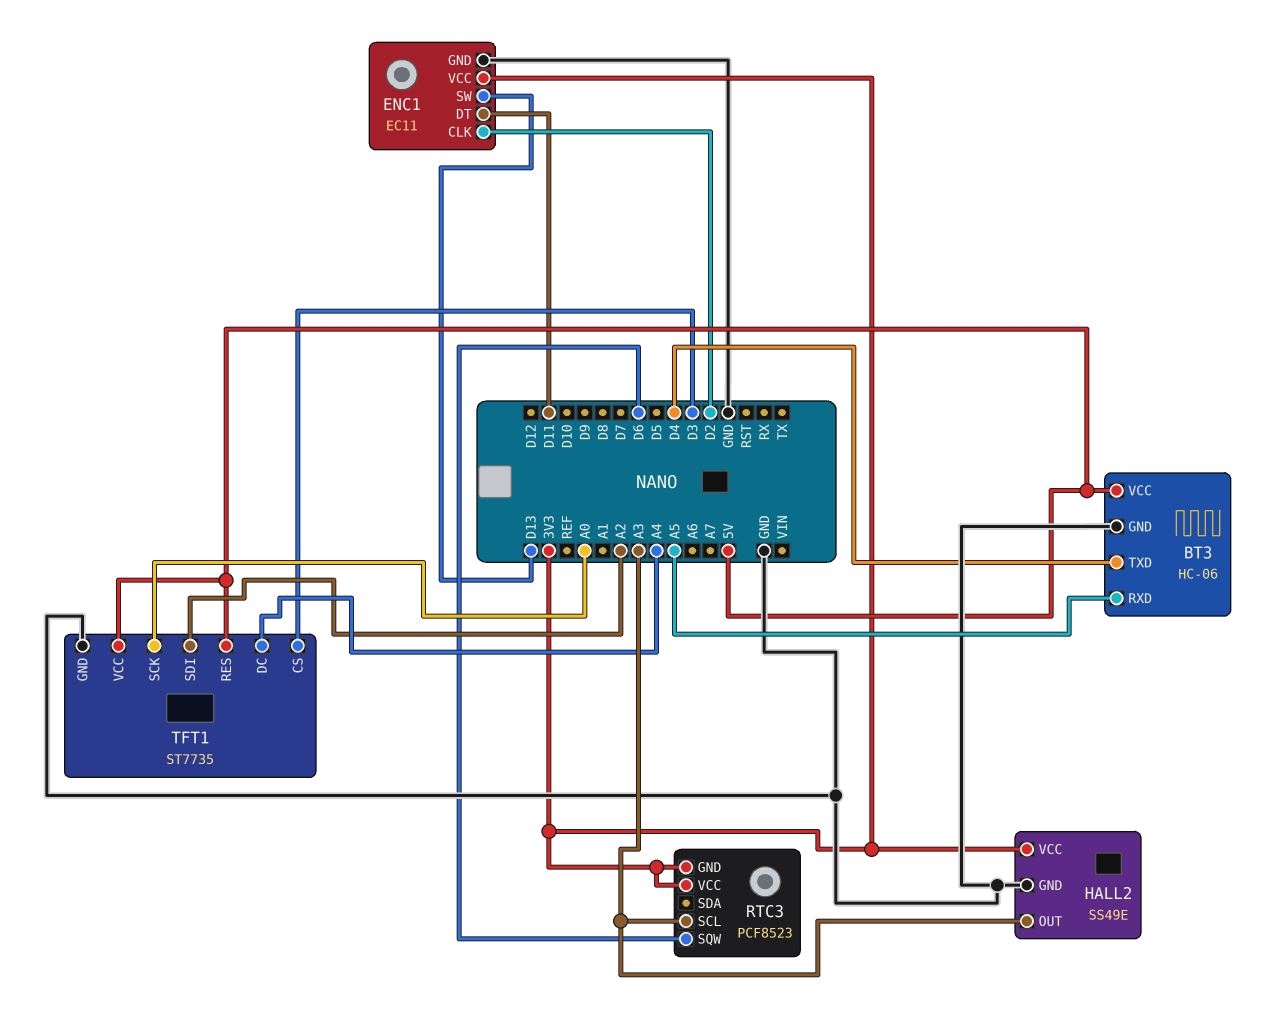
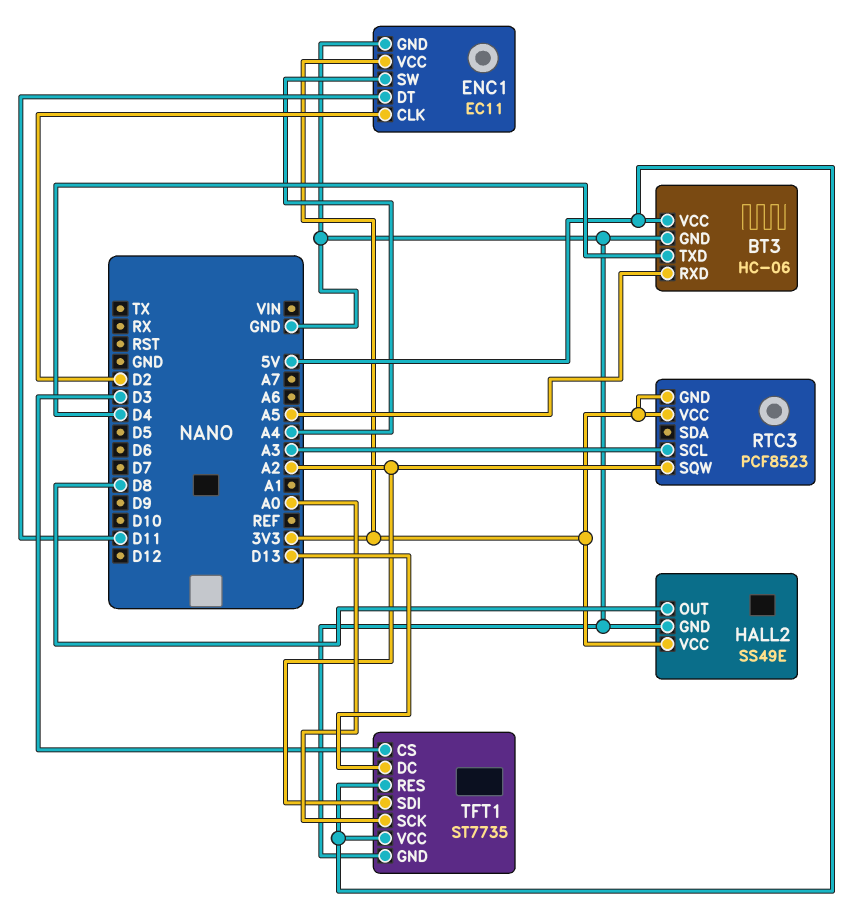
ENC1 pin SW: D13 -> A4
HALL2 pin OUT: A3 -> D8
RTC3 pin SQW: D6 -> A2
TFT1 pin DC: A4 -> D13

